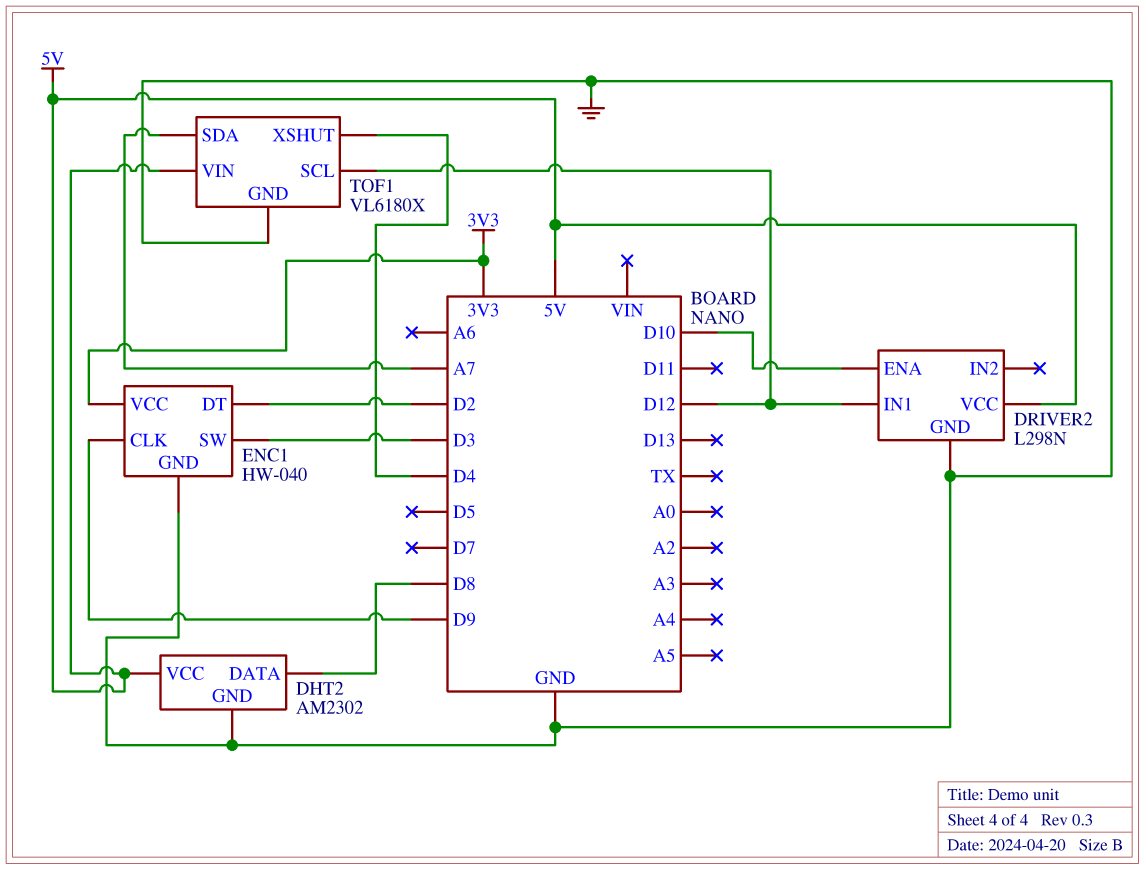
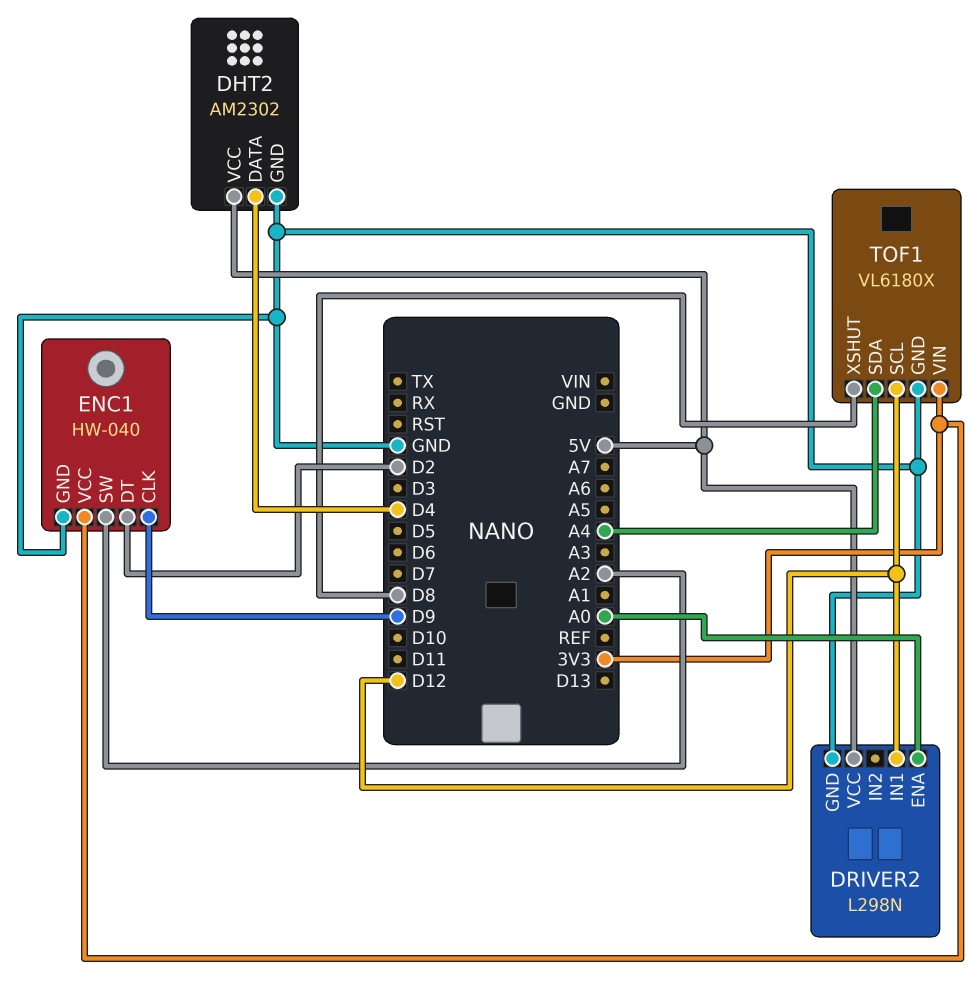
DHT2 pin DATA: D8 -> D4
DRIVER2 pin ENA: D10 -> A0
ENC1 pin SW: D3 -> A2
TOF1 pin SDA: A7 -> A4
TOF1 pin VIN: 5V -> 3V3
TOF1 pin XSHUT: D4 -> D8

